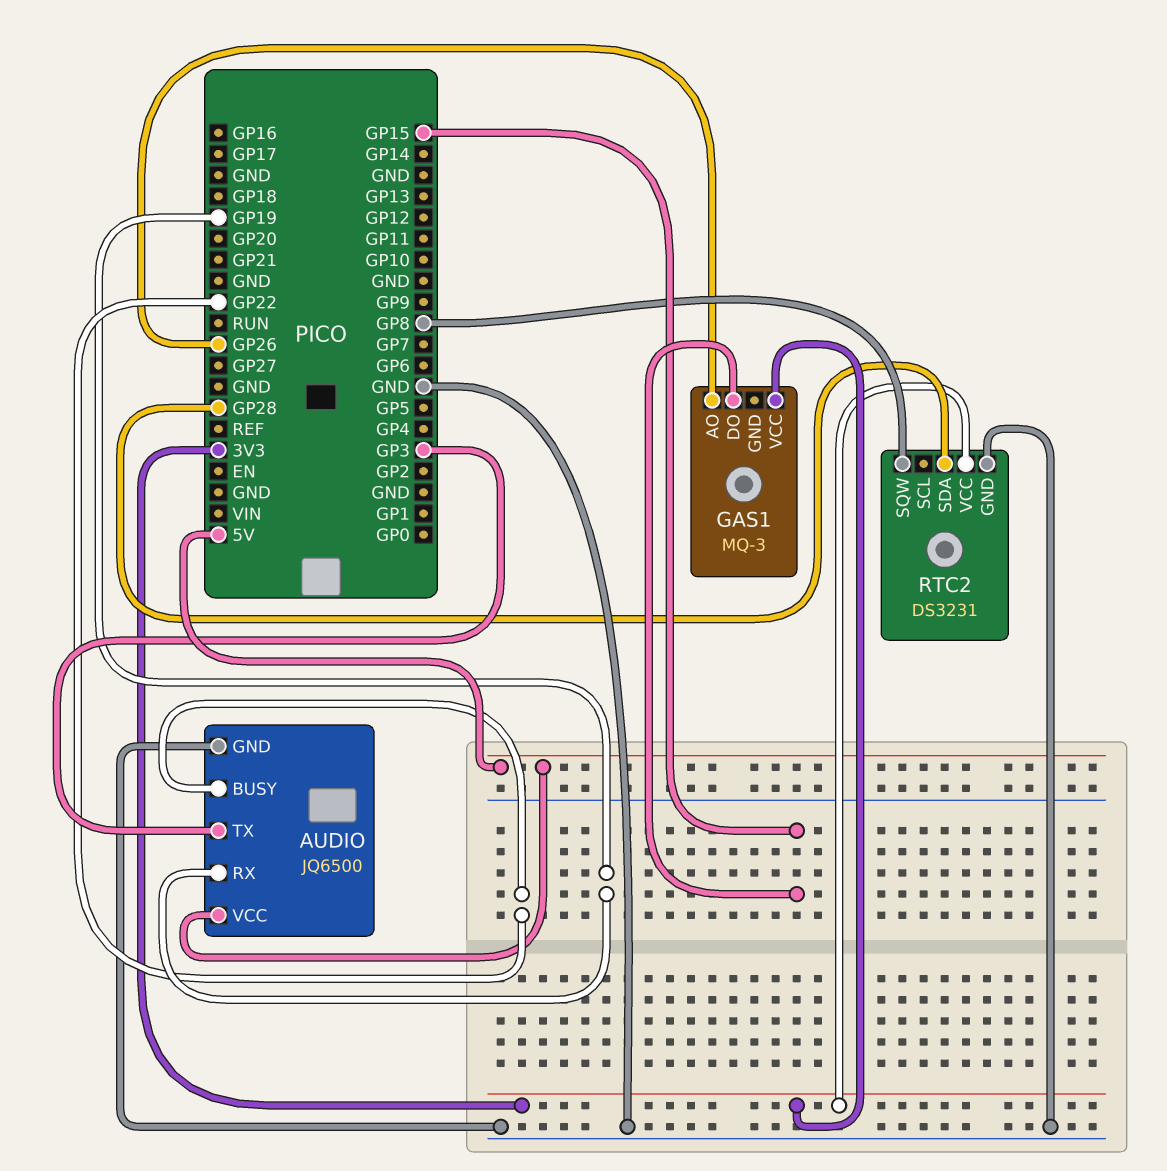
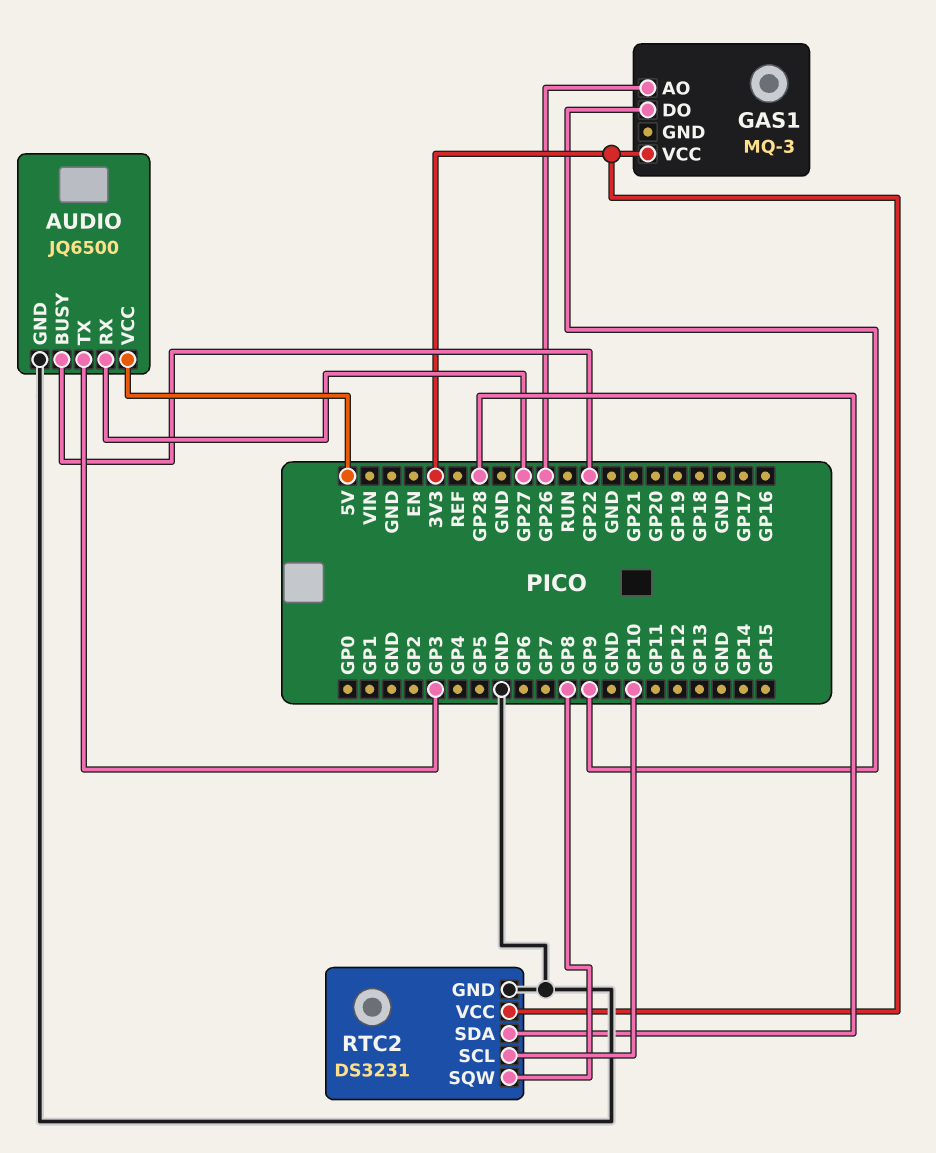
AUDIO pin RX: GP19 -> GP27
GAS1 pin DO: GP15 -> GP9
RTC2 pin SCL: none -> GP10

